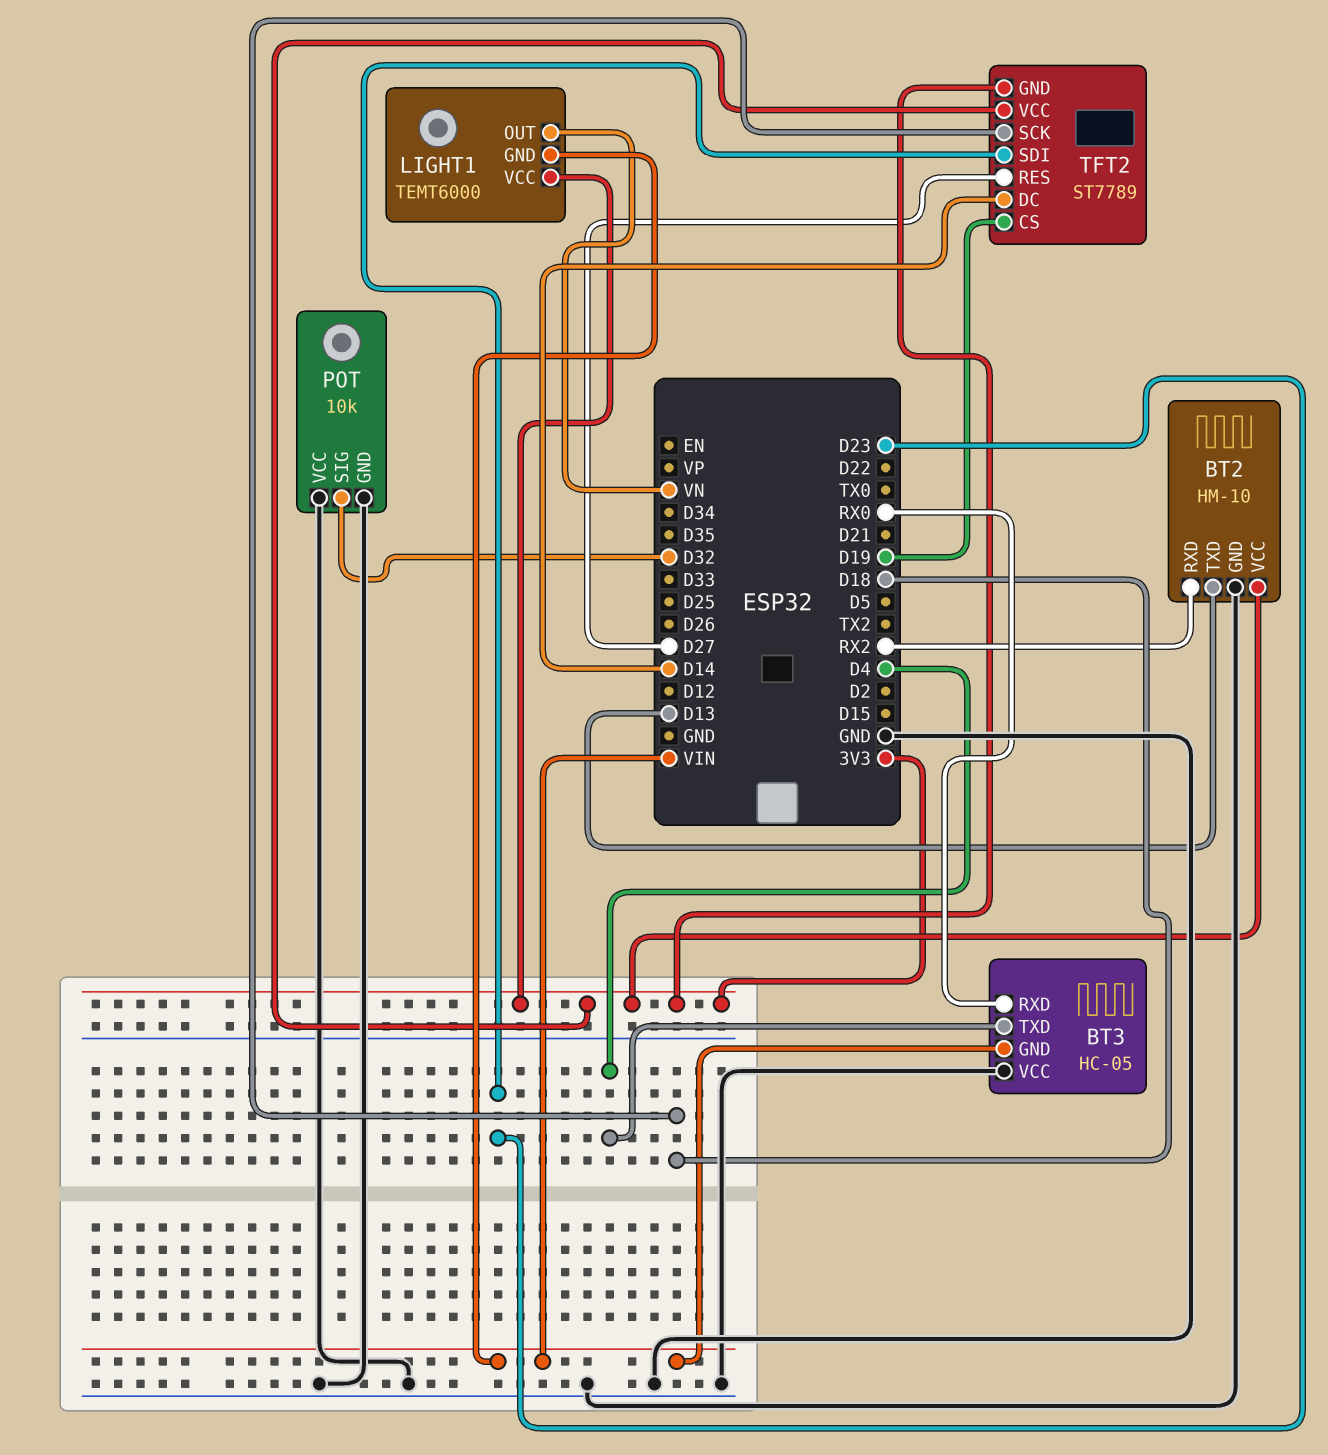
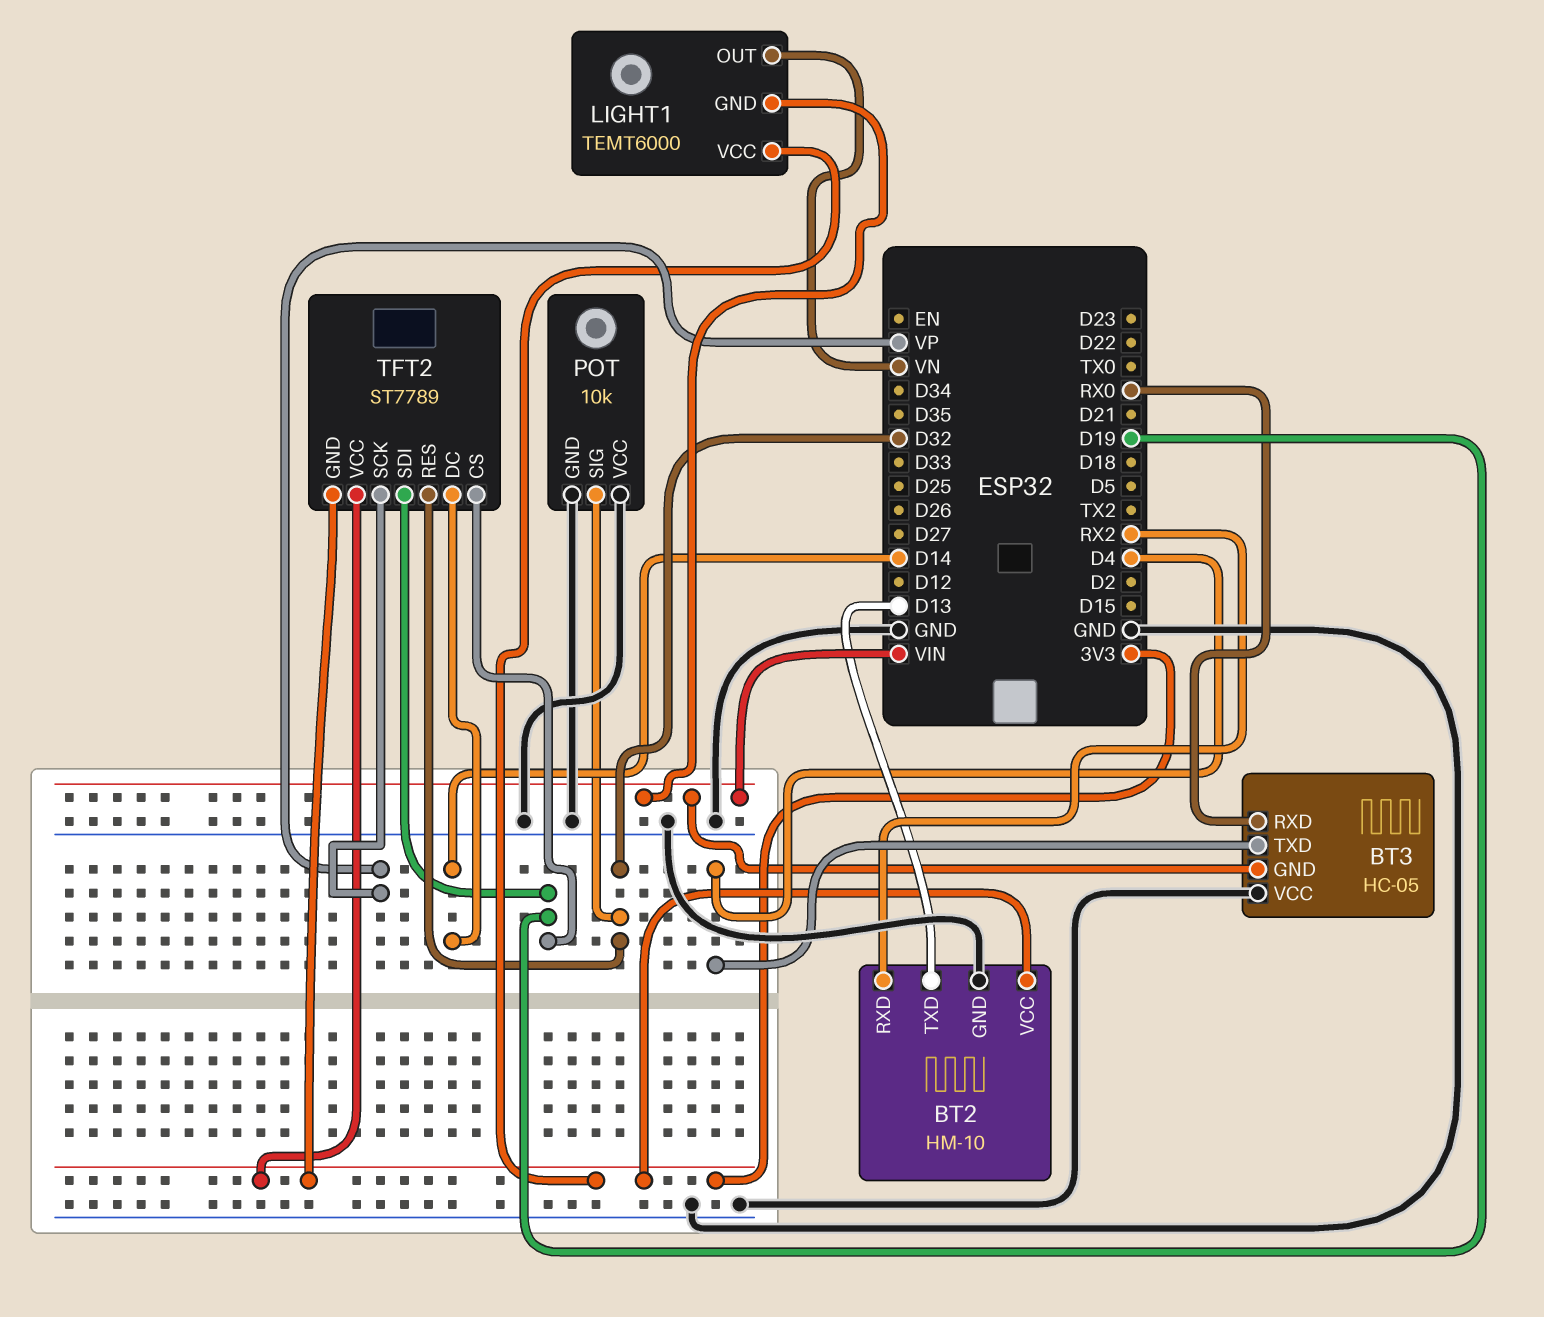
TFT2 pin RES: D27 -> D32
TFT2 pin SCK: D18 -> VP
TFT2 pin SDI: D23 -> D19

